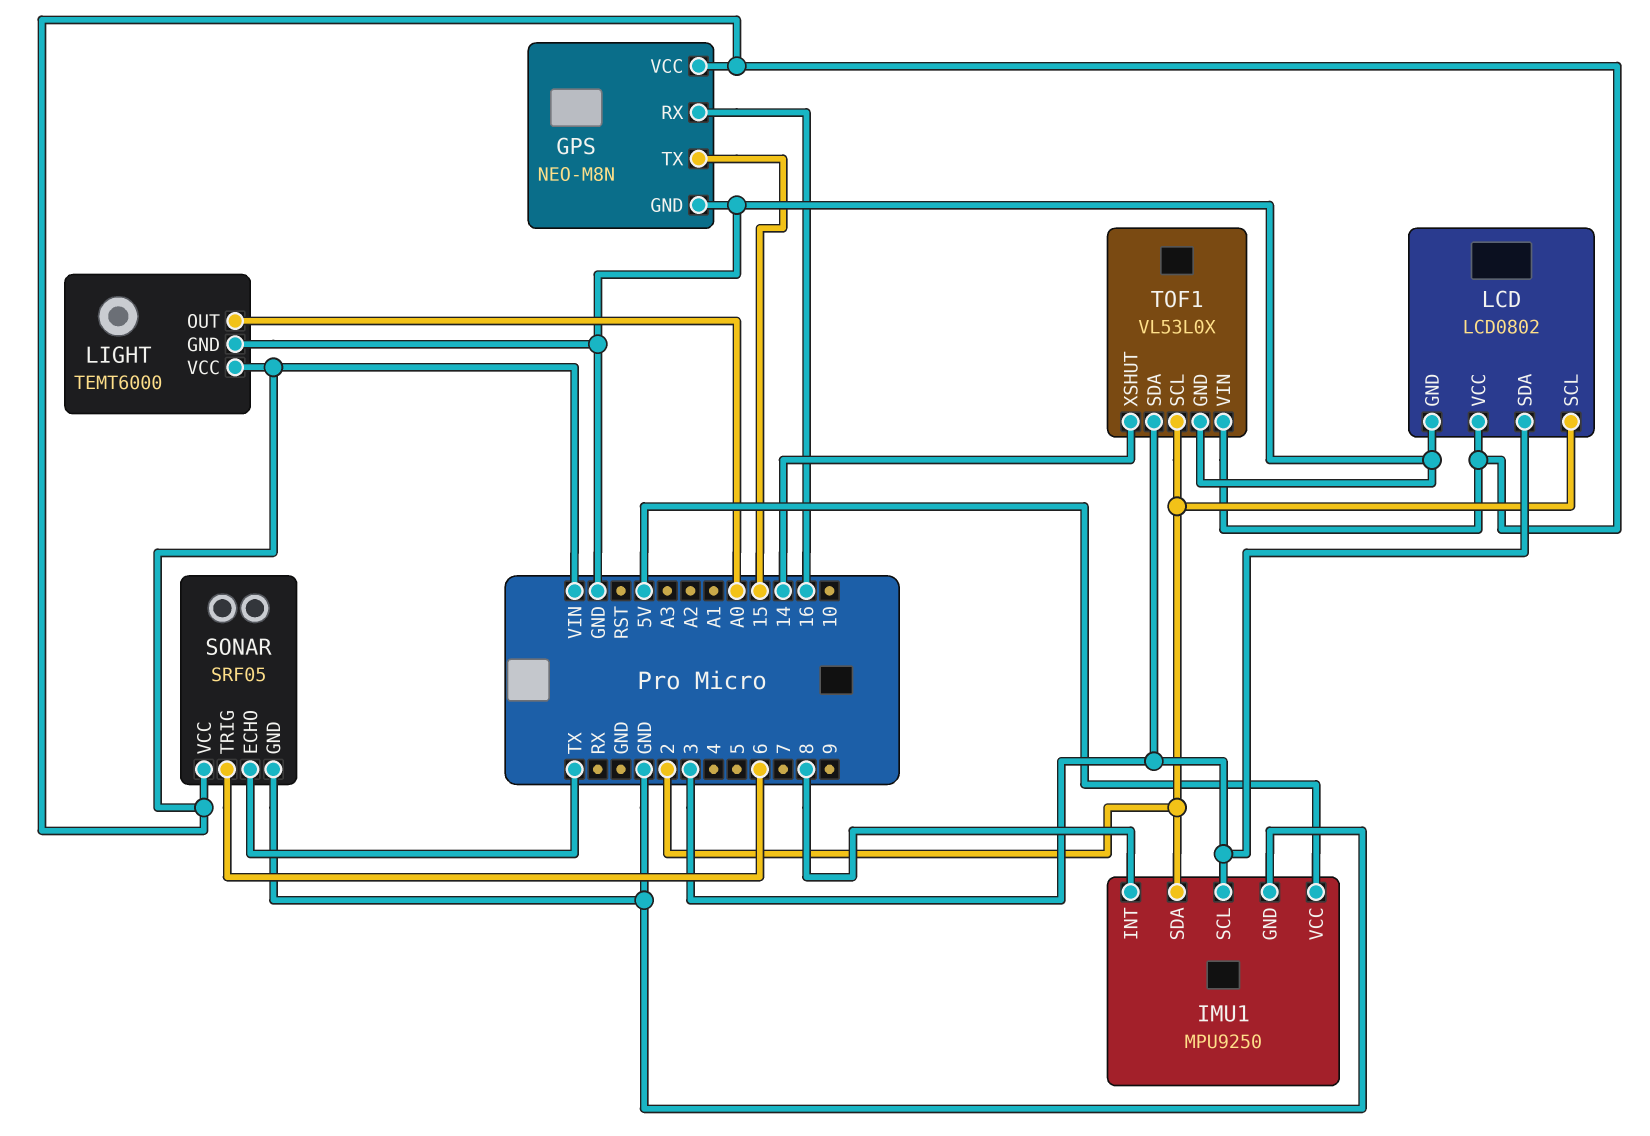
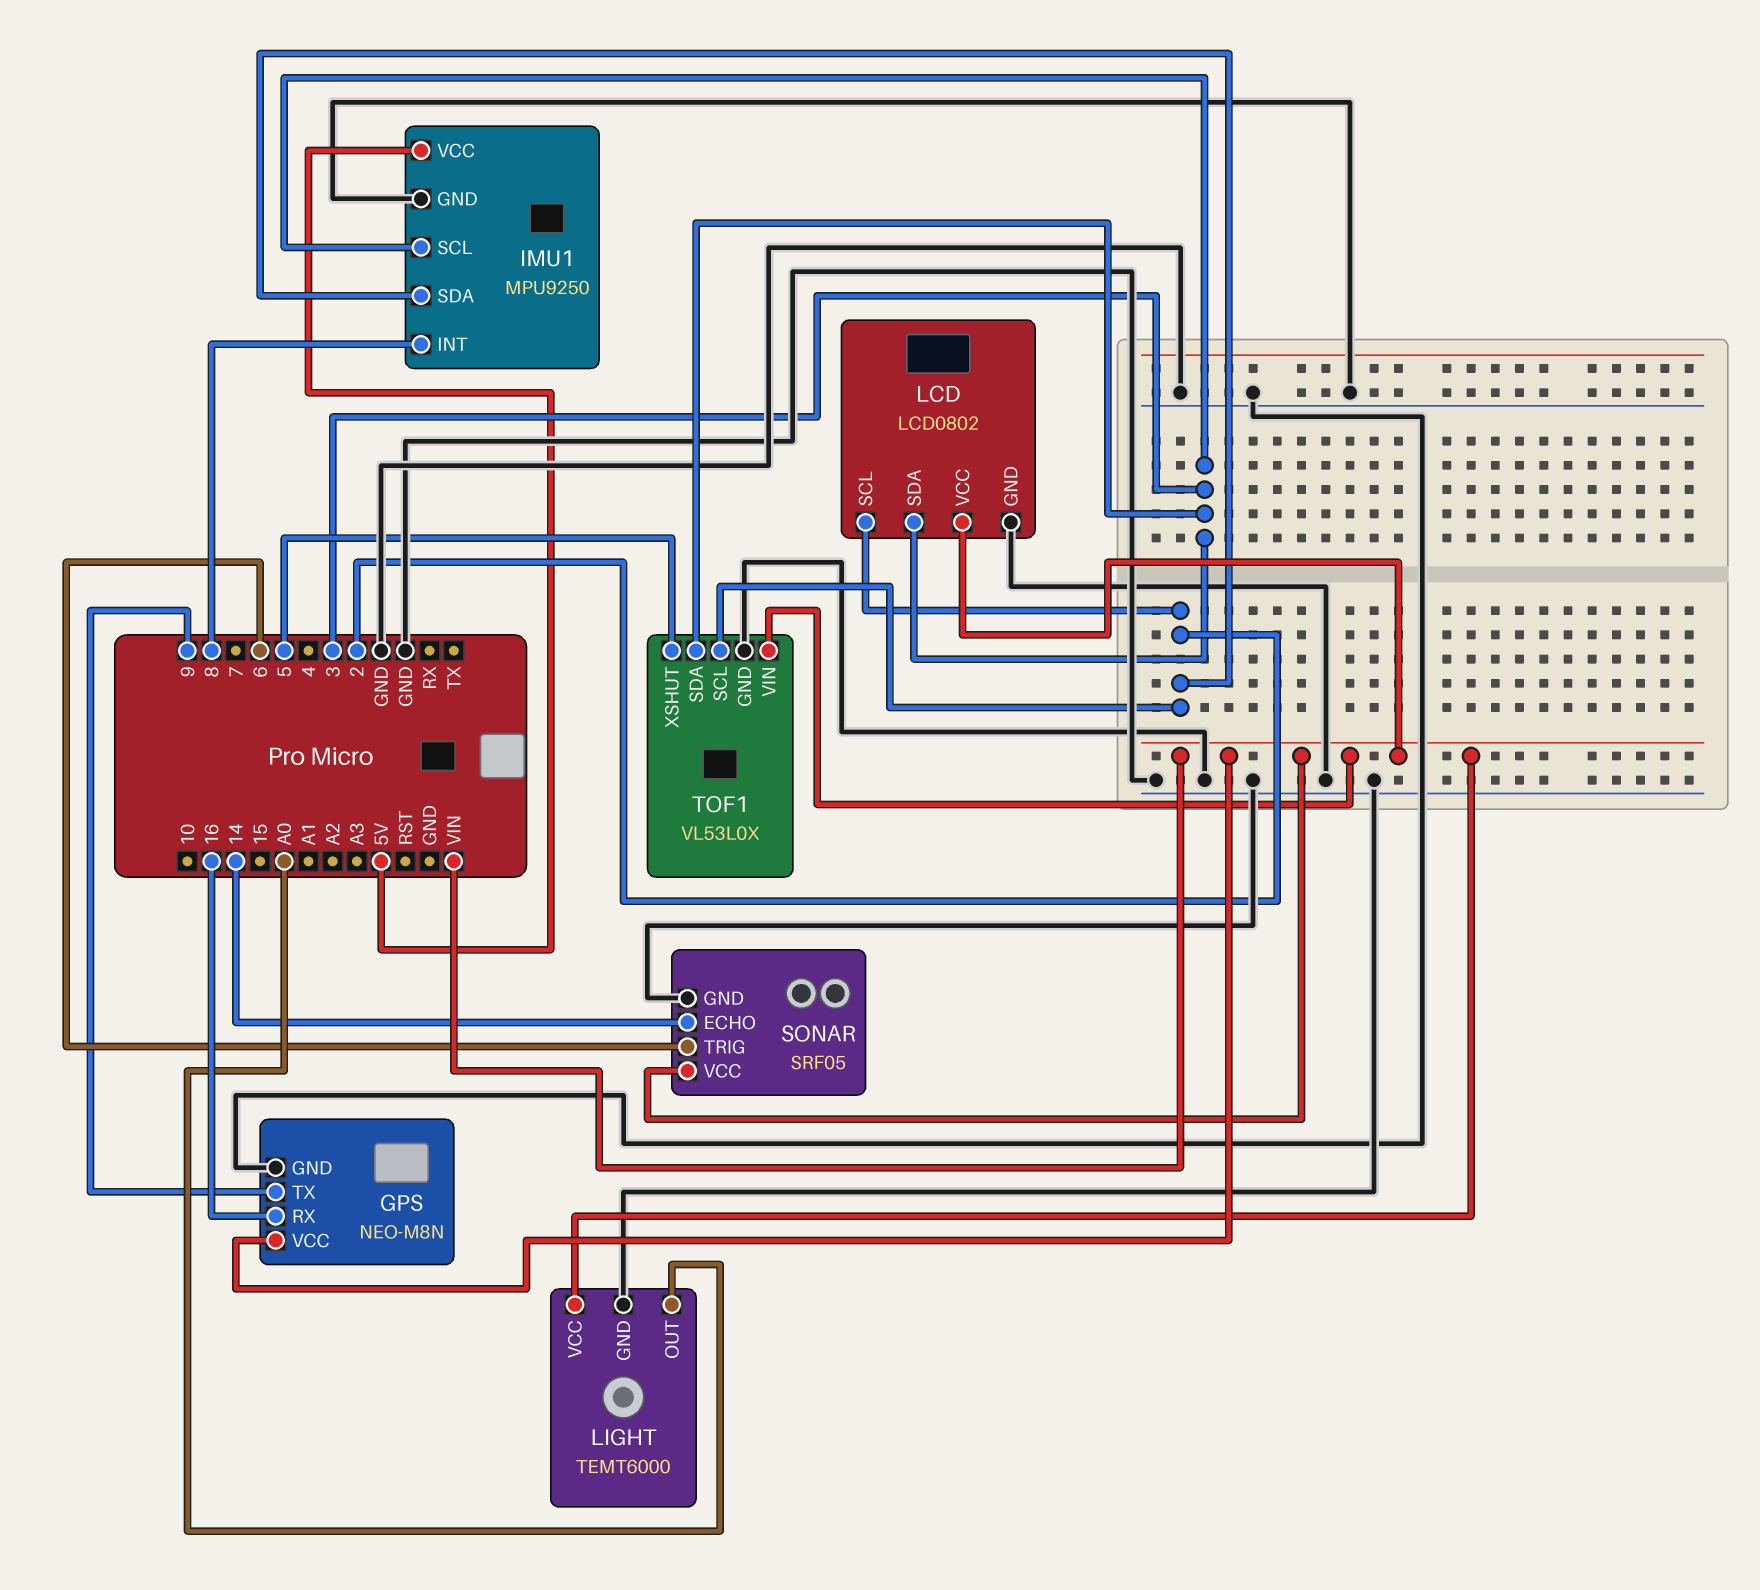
GPS pin TX: 15 -> 9
SONAR pin ECHO: TX -> 14
TOF1 pin XSHUT: 14 -> 5

